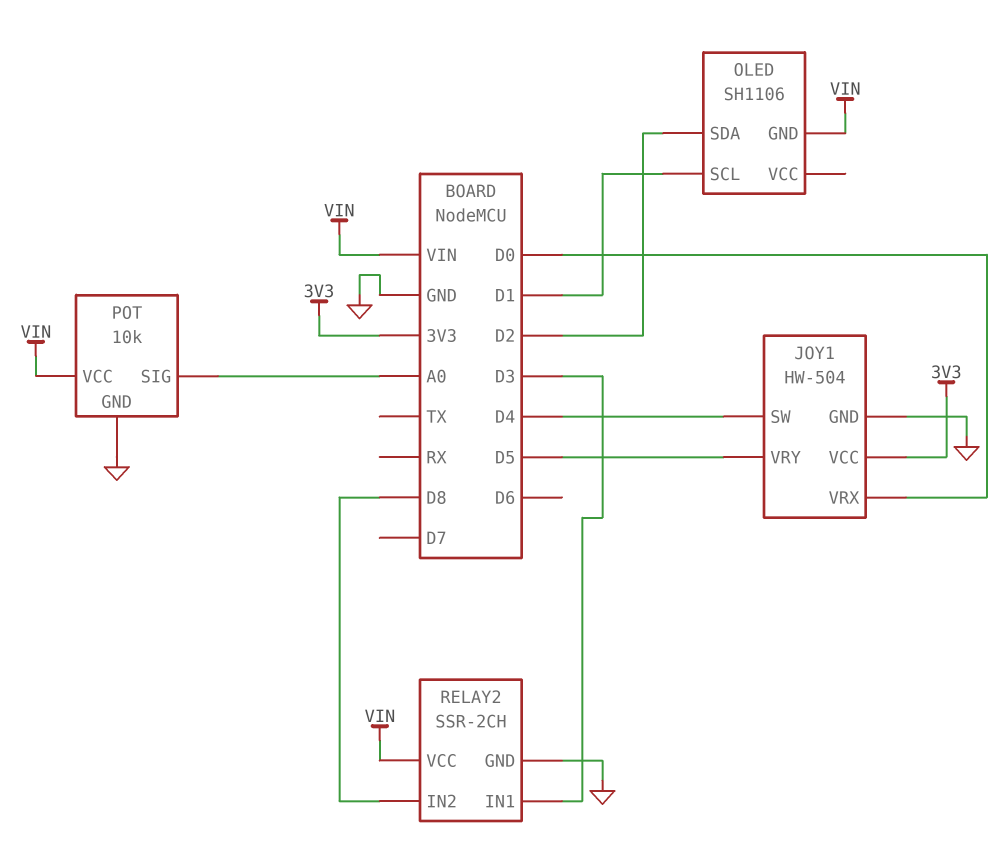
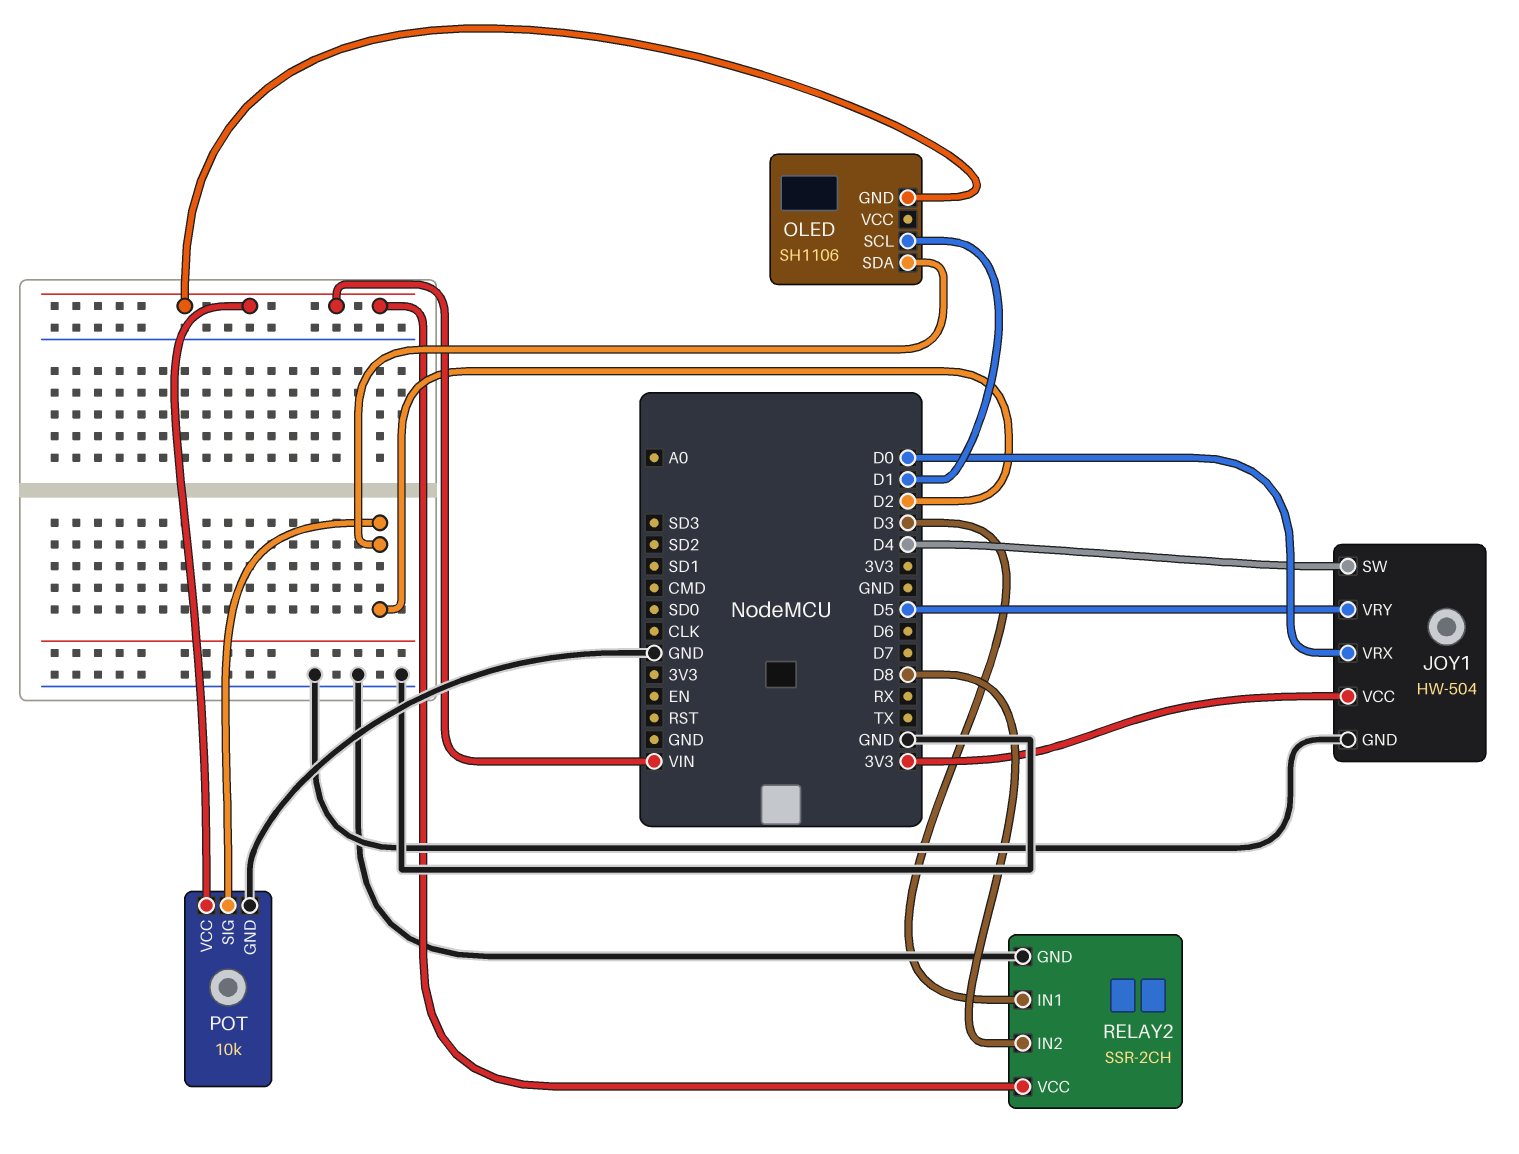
POT pin SIG: A0 -> D2

